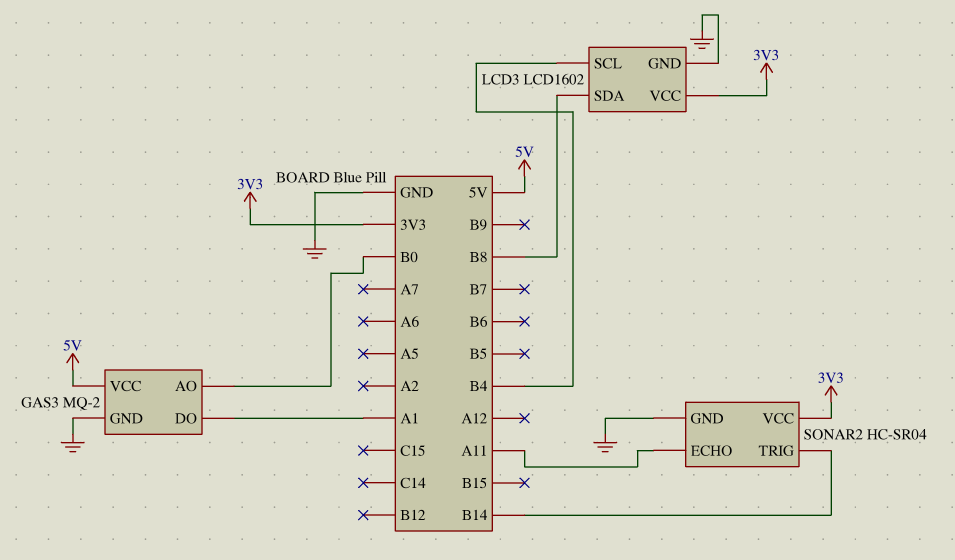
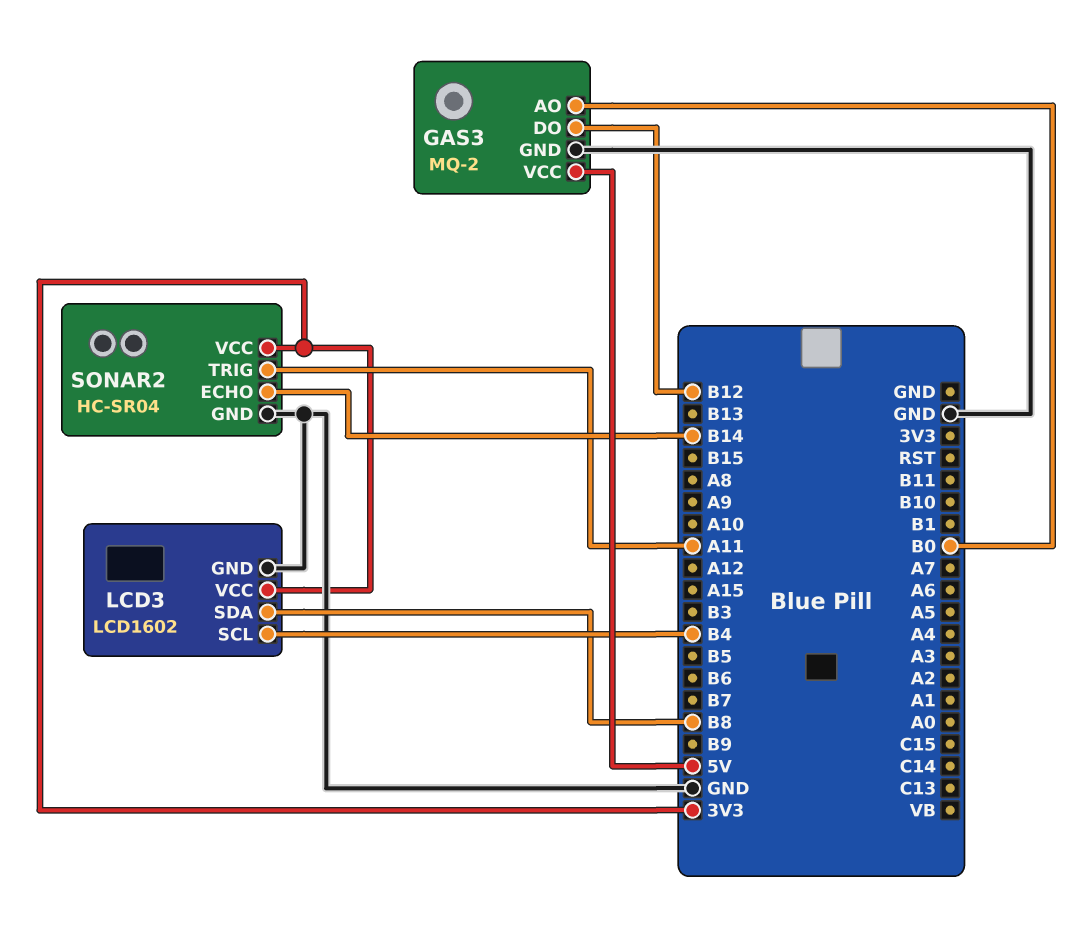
GAS3 pin DO: A1 -> B12
SONAR2 pin ECHO: A11 -> B14
SONAR2 pin TRIG: B14 -> A11

